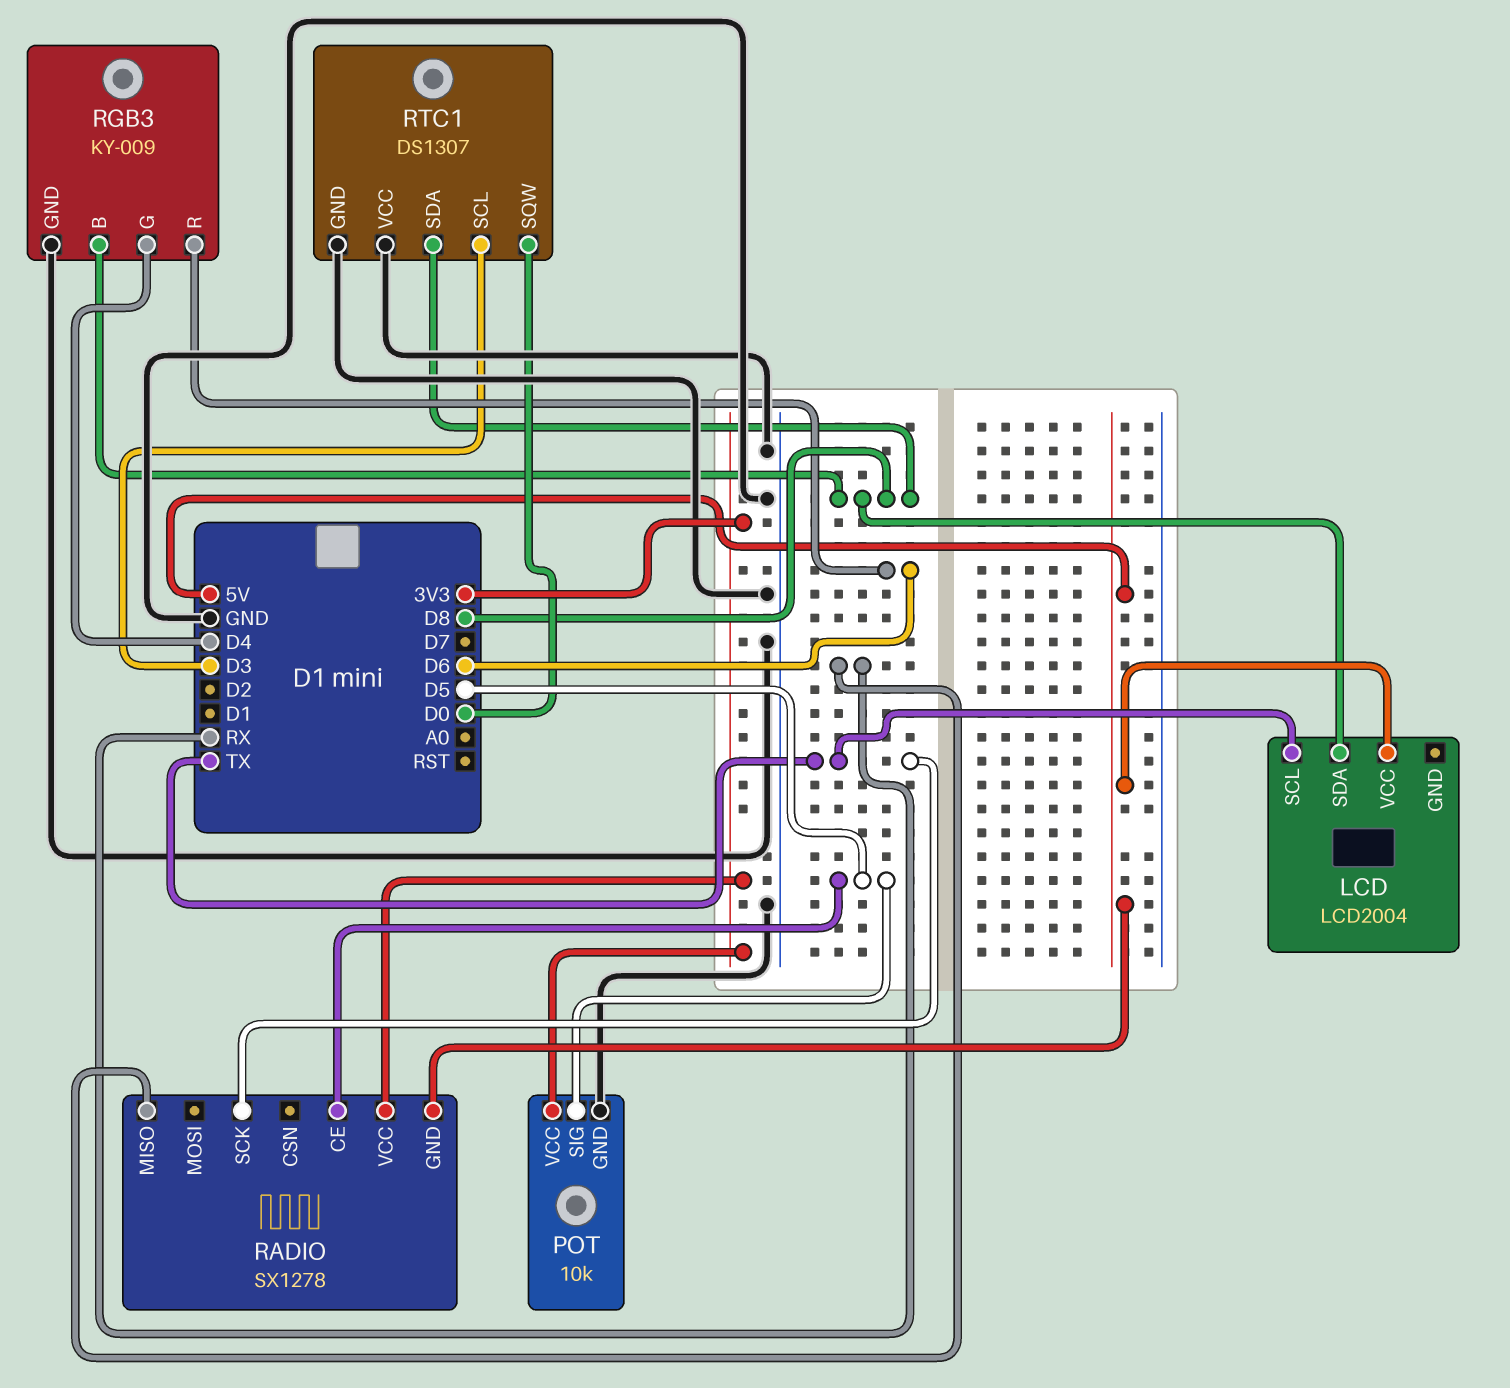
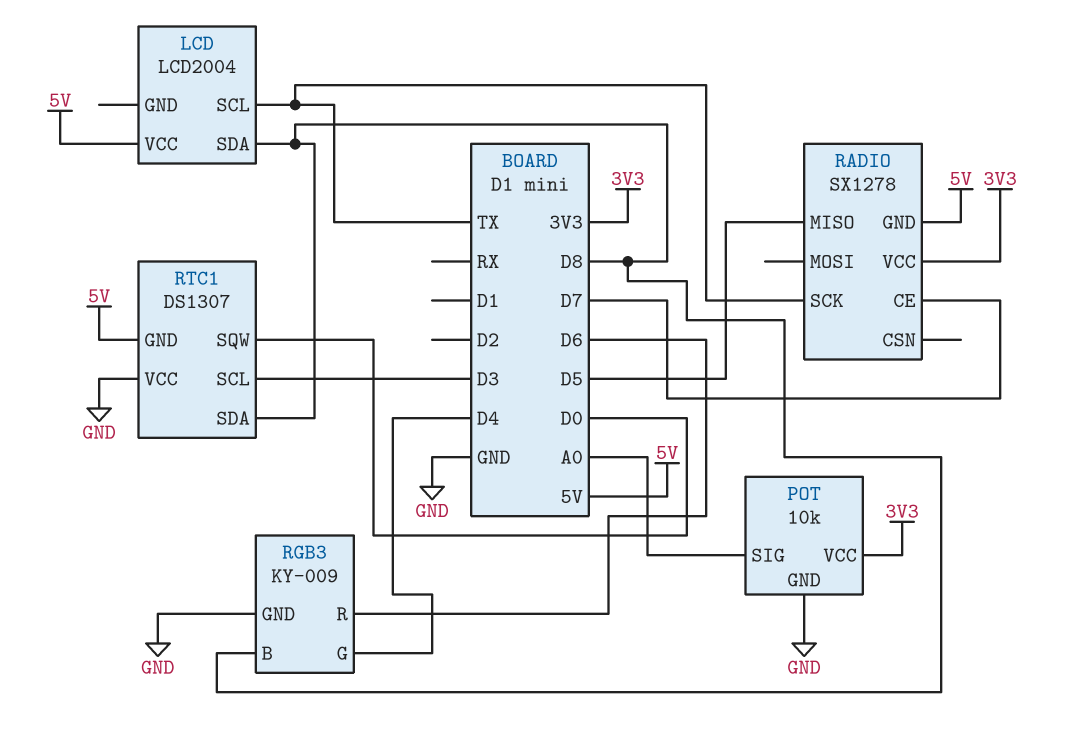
POT pin SIG: D5 -> A0
RADIO pin CE: D5 -> D7
RADIO pin MISO: RX -> D5
RTC1 pin GND: GND -> 5V

